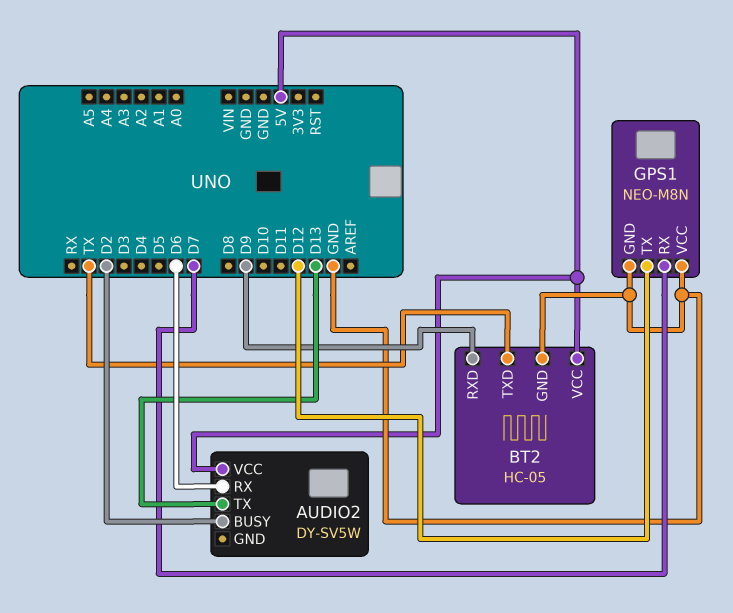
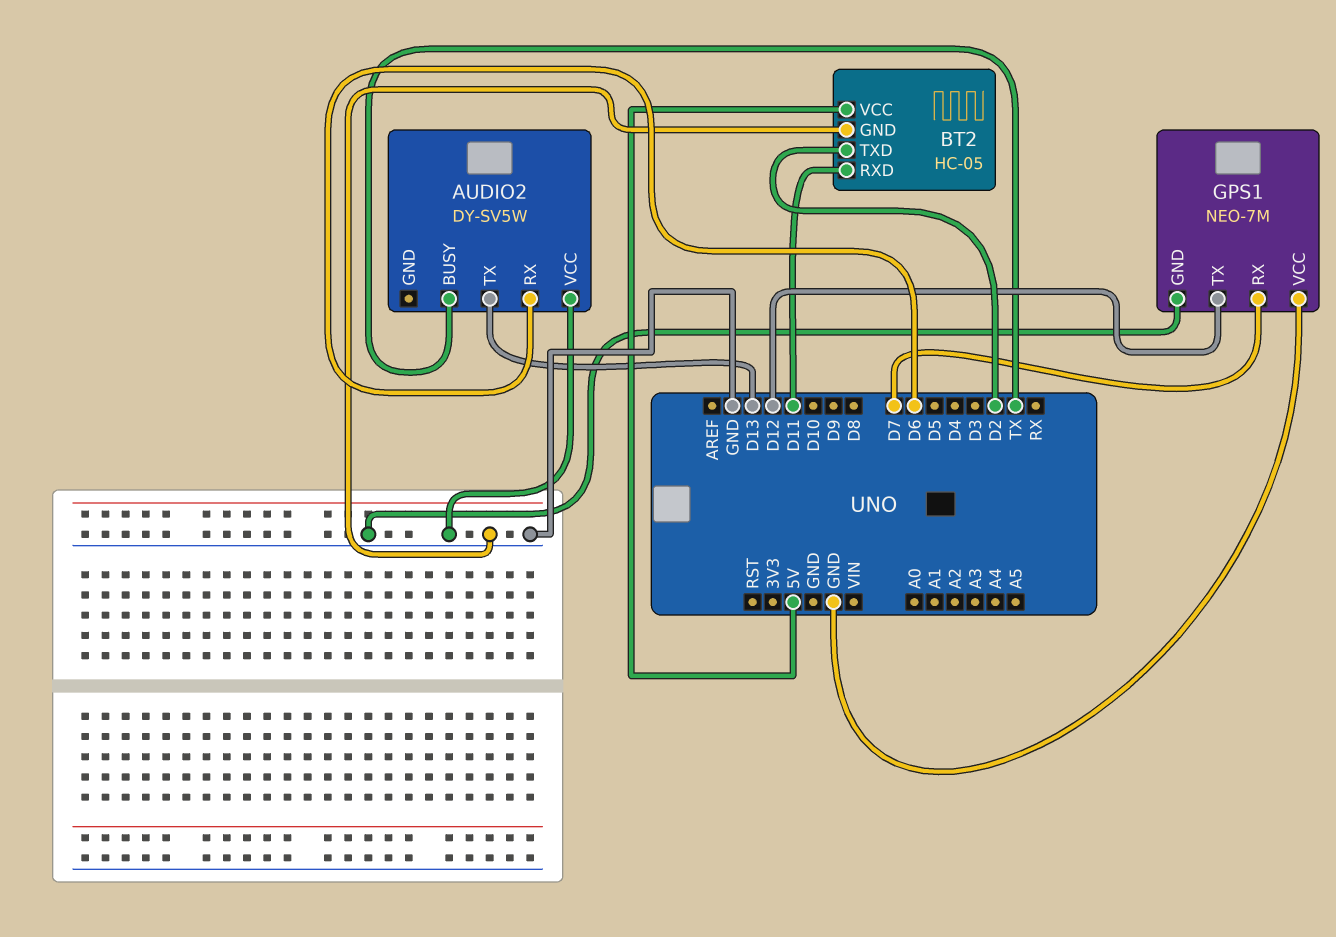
AUDIO2 pin BUSY: D2 -> TX
AUDIO2 pin VCC: 5V -> GND
BT2 pin RXD: D9 -> D11
BT2 pin TXD: TX -> D2
GPS1: NEO-M8N -> NEO-7M

